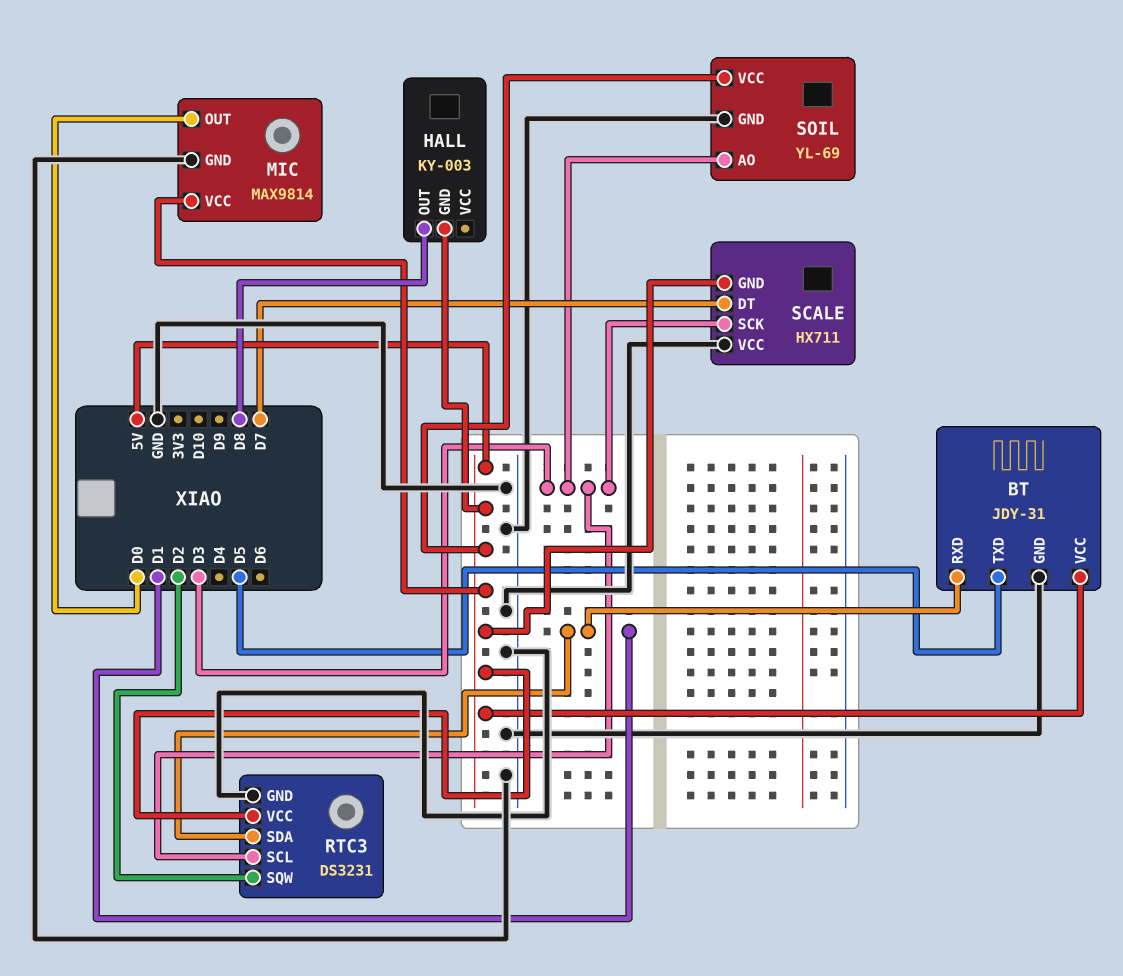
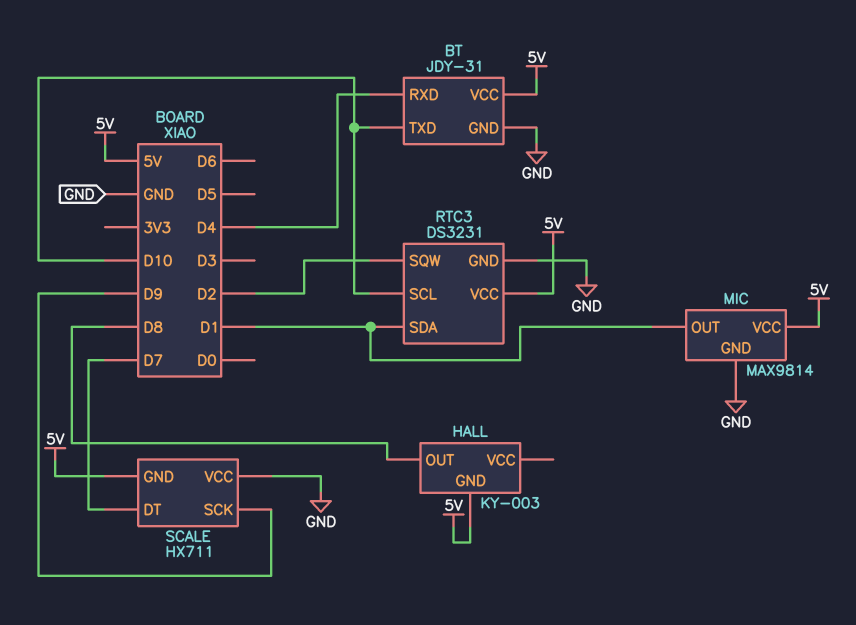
BT pin RXD: D1 -> D4
BT pin TXD: D5 -> D10
MIC pin OUT: D0 -> D1
RTC3 pin SCL: D3 -> D10
SCALE pin SCK: D3 -> D9
SOIL: YL-69 -> none
SOIL pin AO: D3 -> none
SOIL pin GND: GND -> none
SOIL pin VCC: 5V -> none

